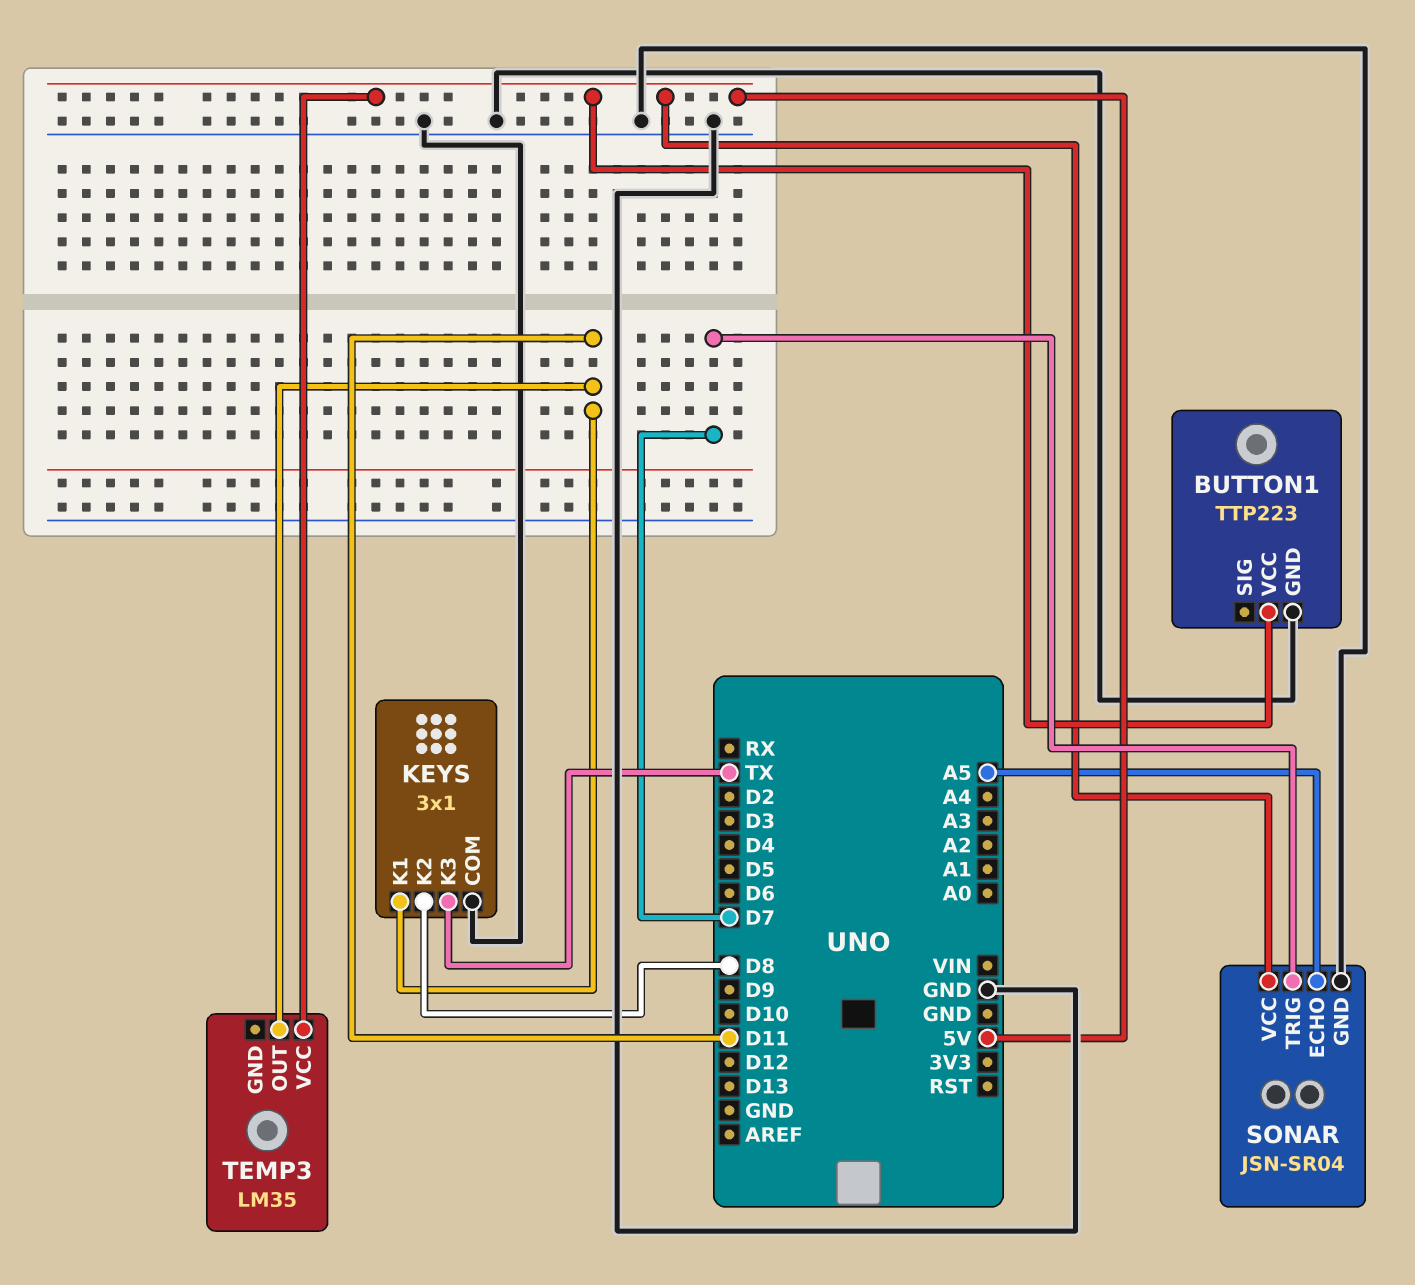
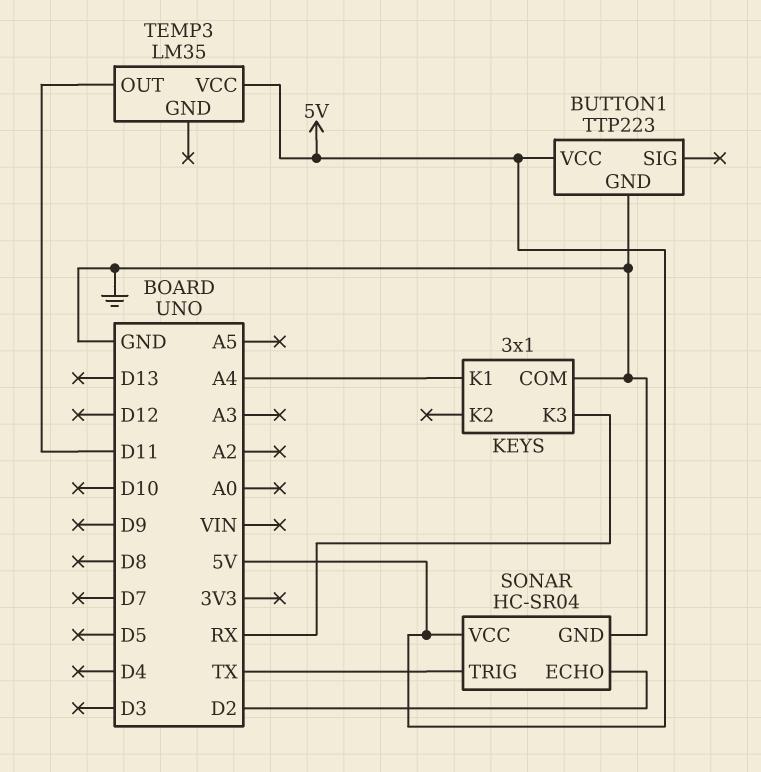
KEYS pin K1: D11 -> A4
KEYS pin K2: D8 -> none
KEYS pin K3: TX -> RX
SONAR: JSN-SR04 -> HC-SR04
SONAR pin ECHO: A5 -> D2
SONAR pin TRIG: D7 -> TX

